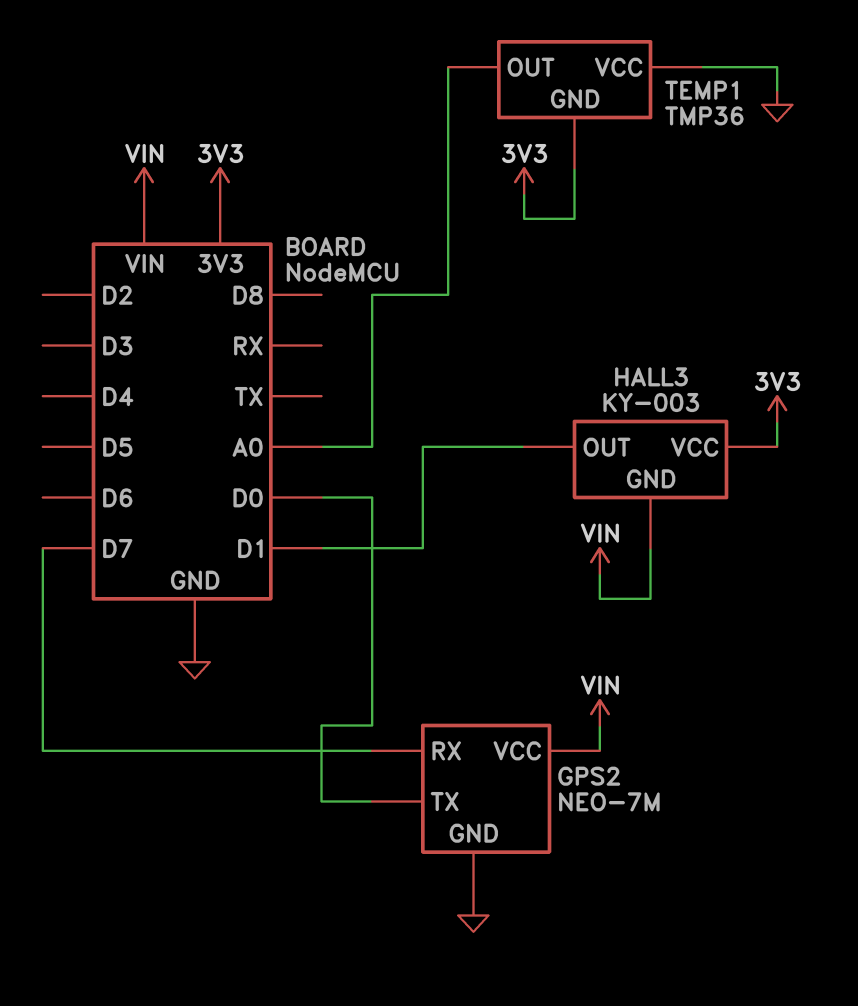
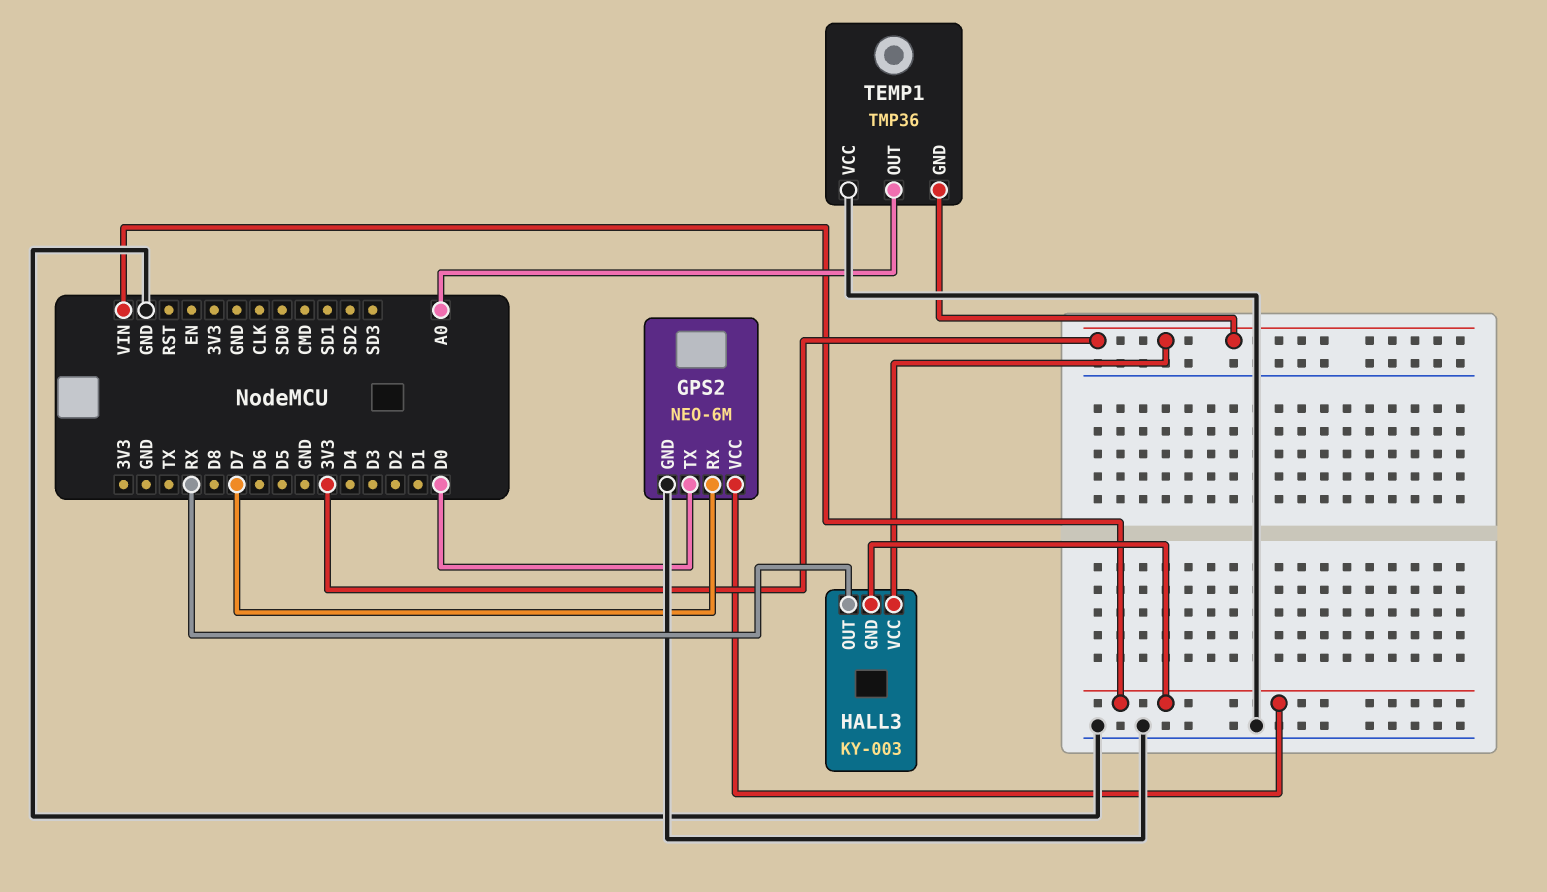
GPS2: NEO-7M -> NEO-6M
HALL3 pin OUT: D1 -> RX

